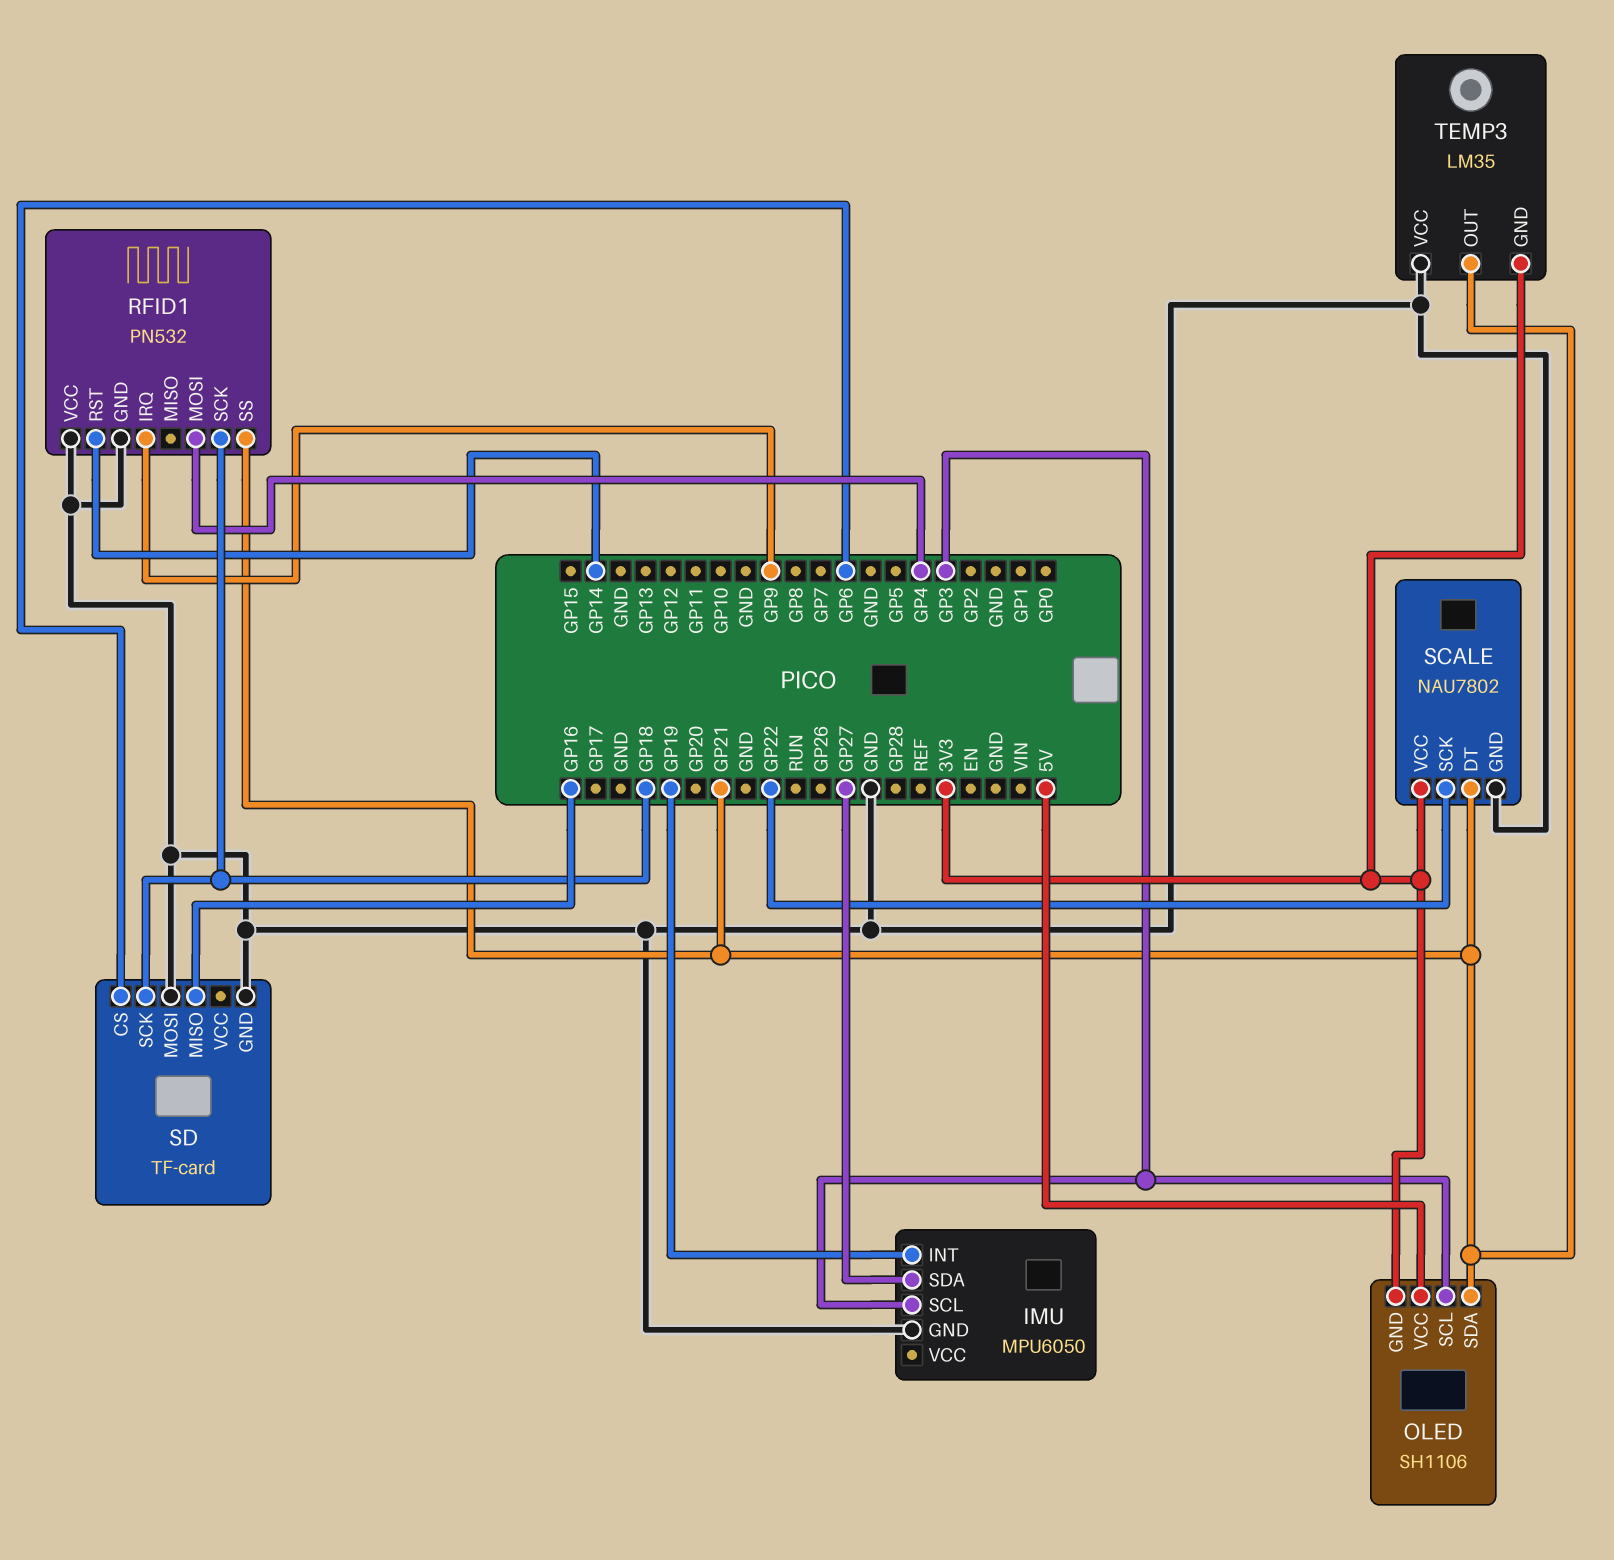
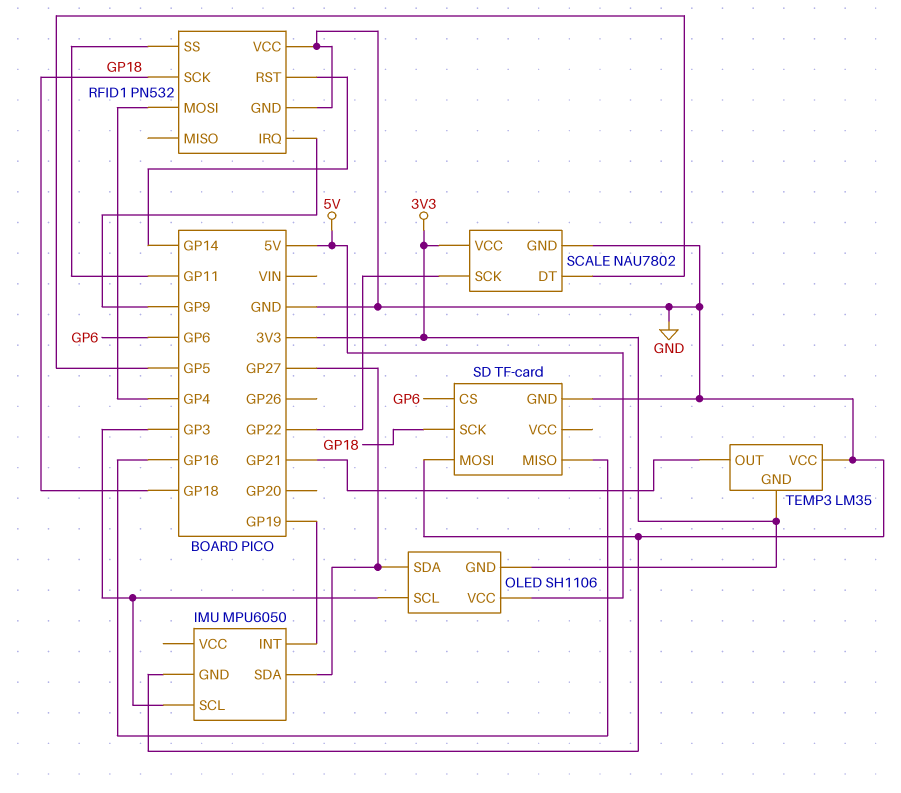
OLED pin SDA: GP21 -> GP27
RFID1 pin SS: GP21 -> GP11
SCALE pin DT: GP21 -> GP5

